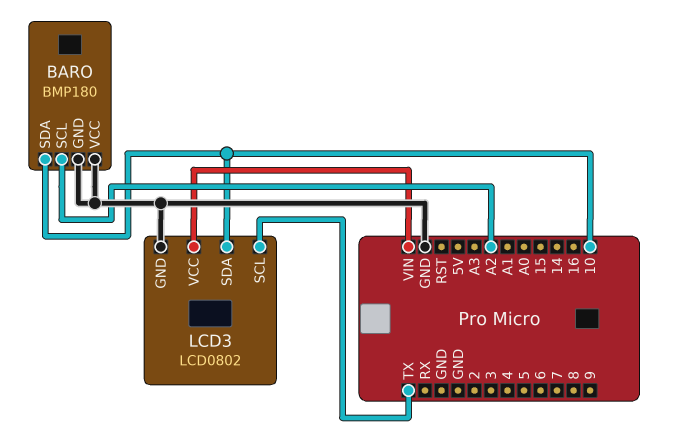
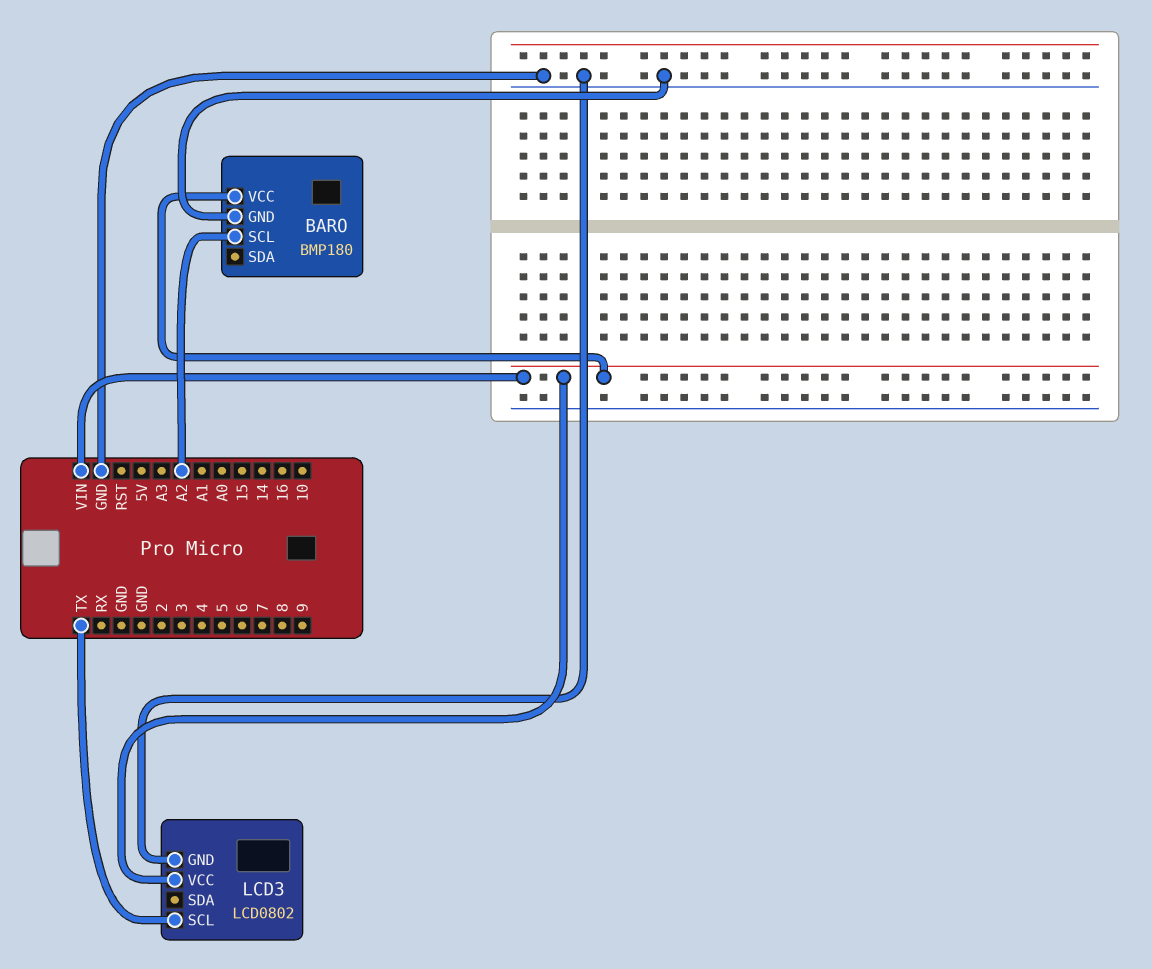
BARO pin SDA: 10 -> none
BARO pin VCC: GND -> VIN
LCD3 pin SDA: 10 -> none

